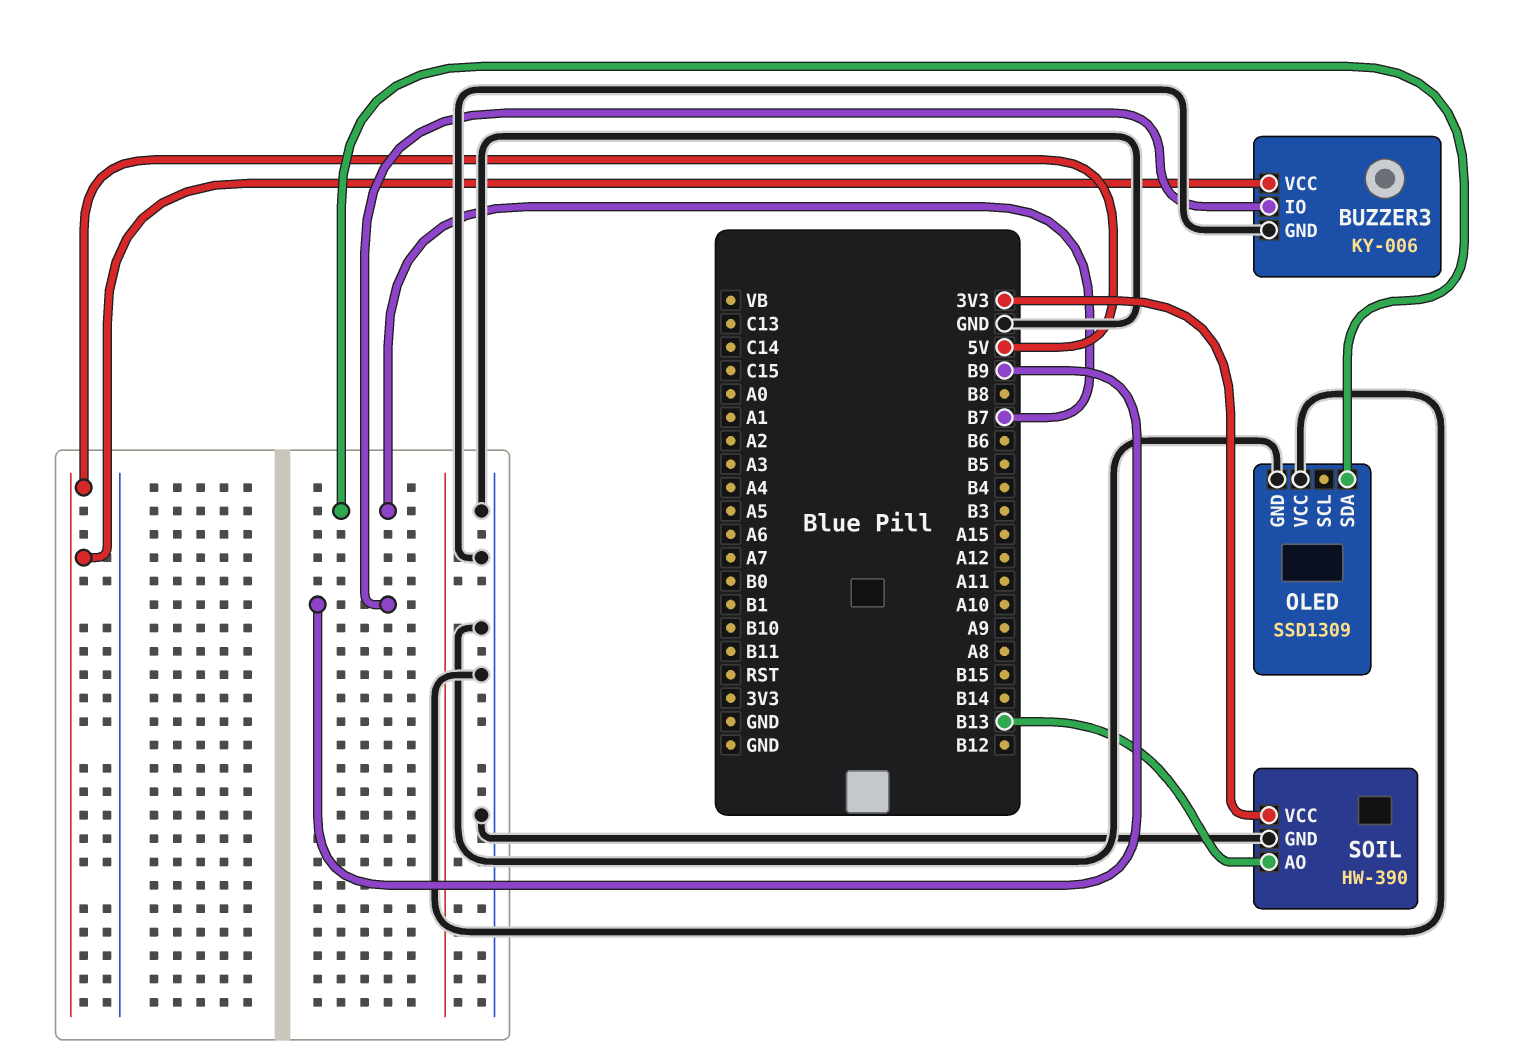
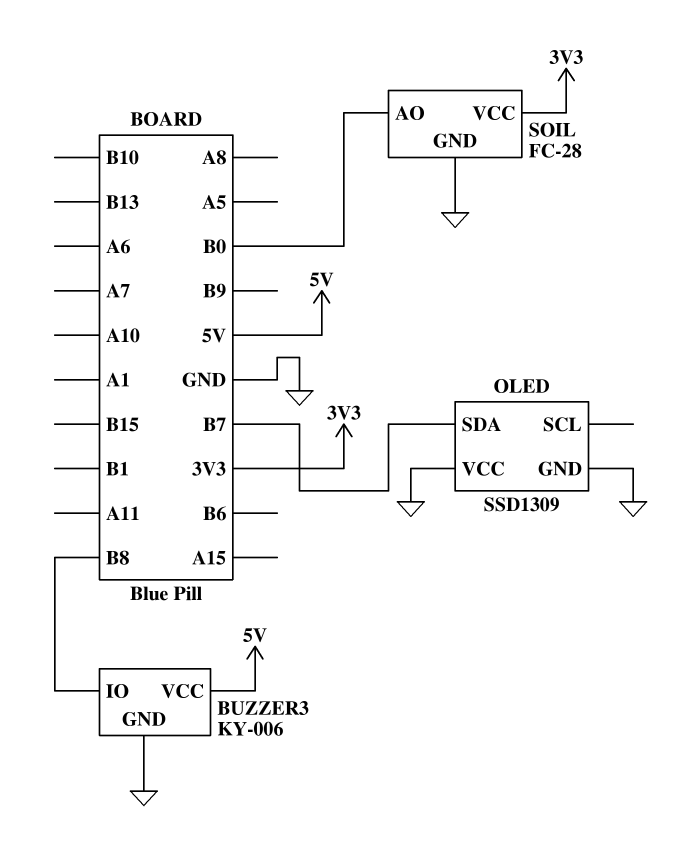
BUZZER3 pin IO: B9 -> B8
SOIL: HW-390 -> FC-28
SOIL pin AO: B13 -> B0

